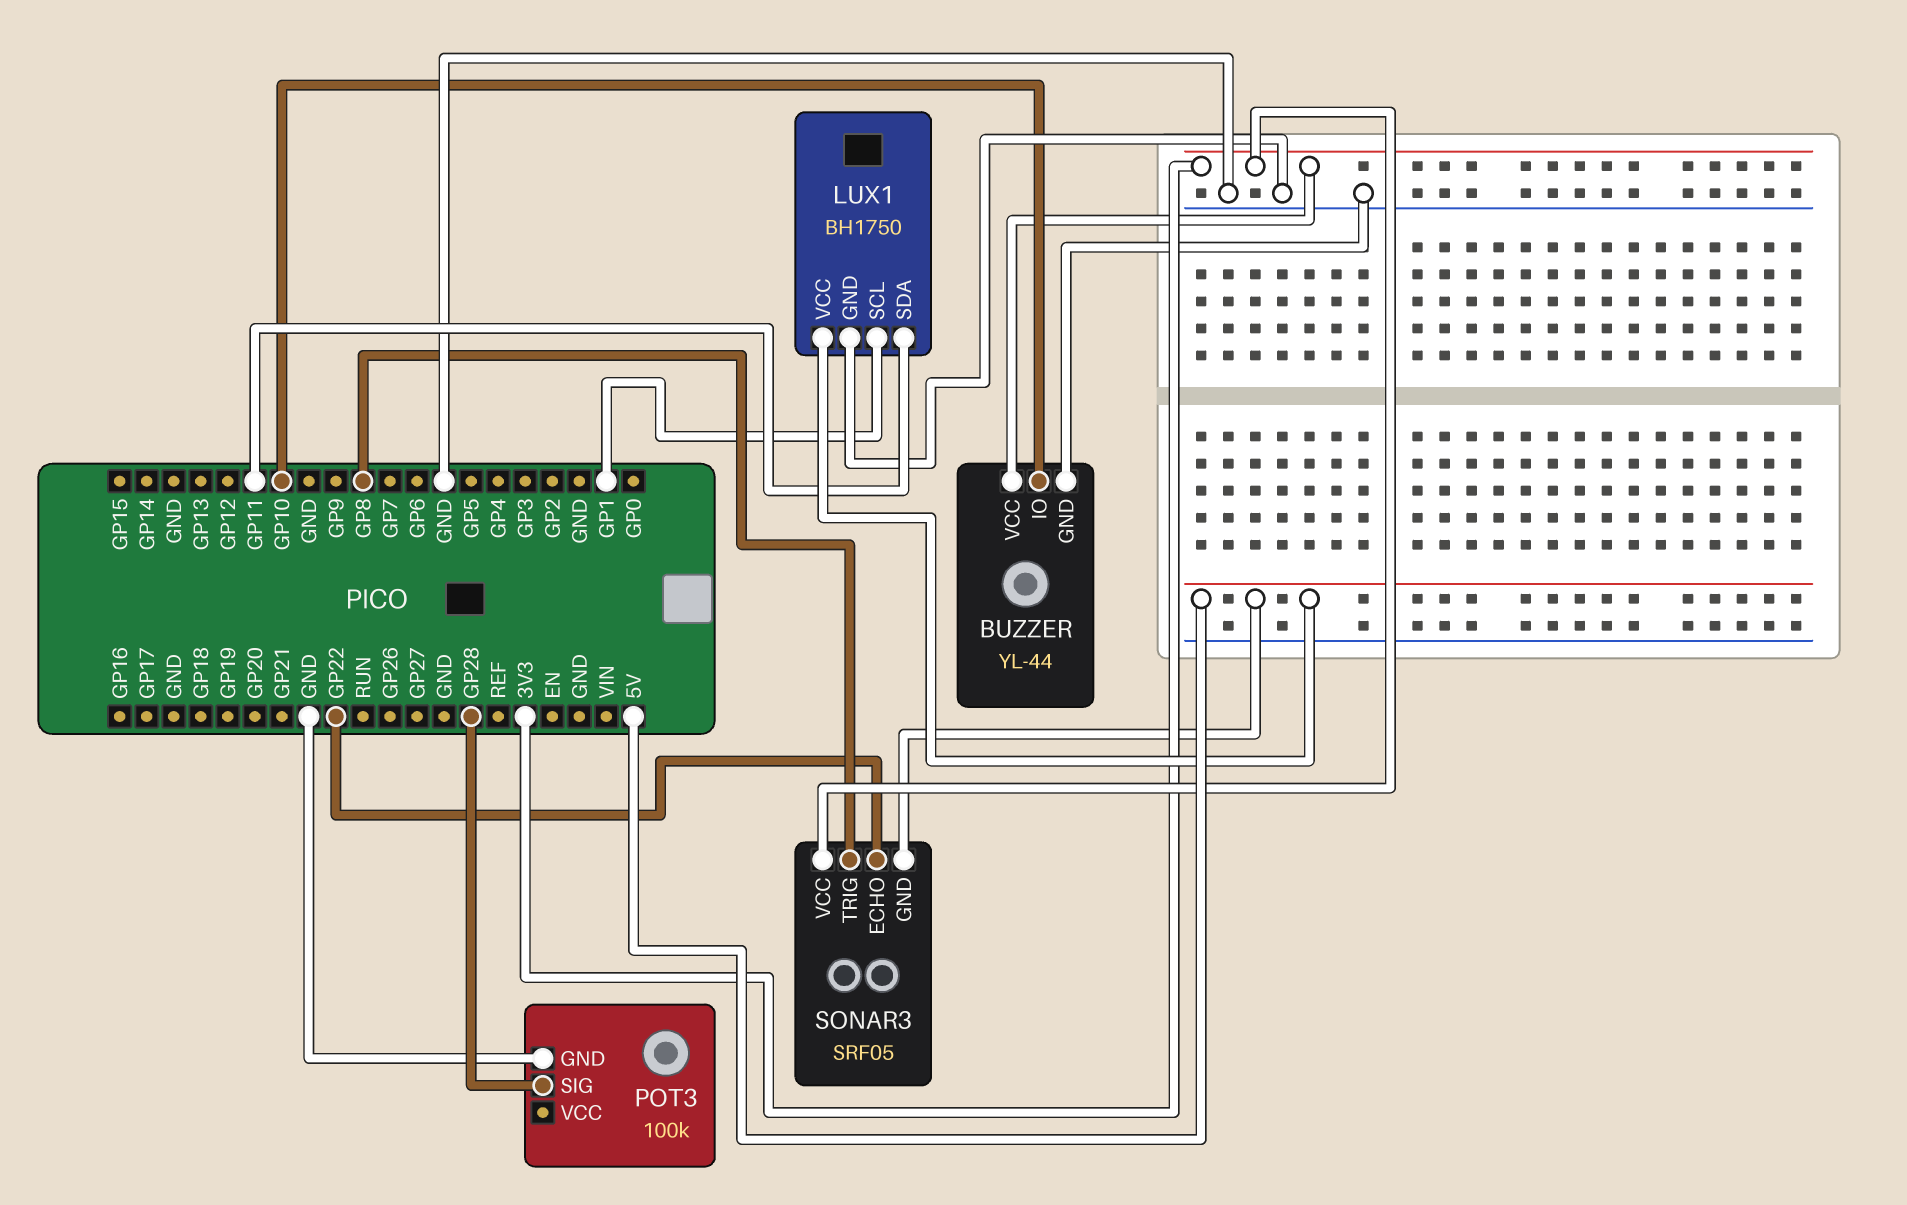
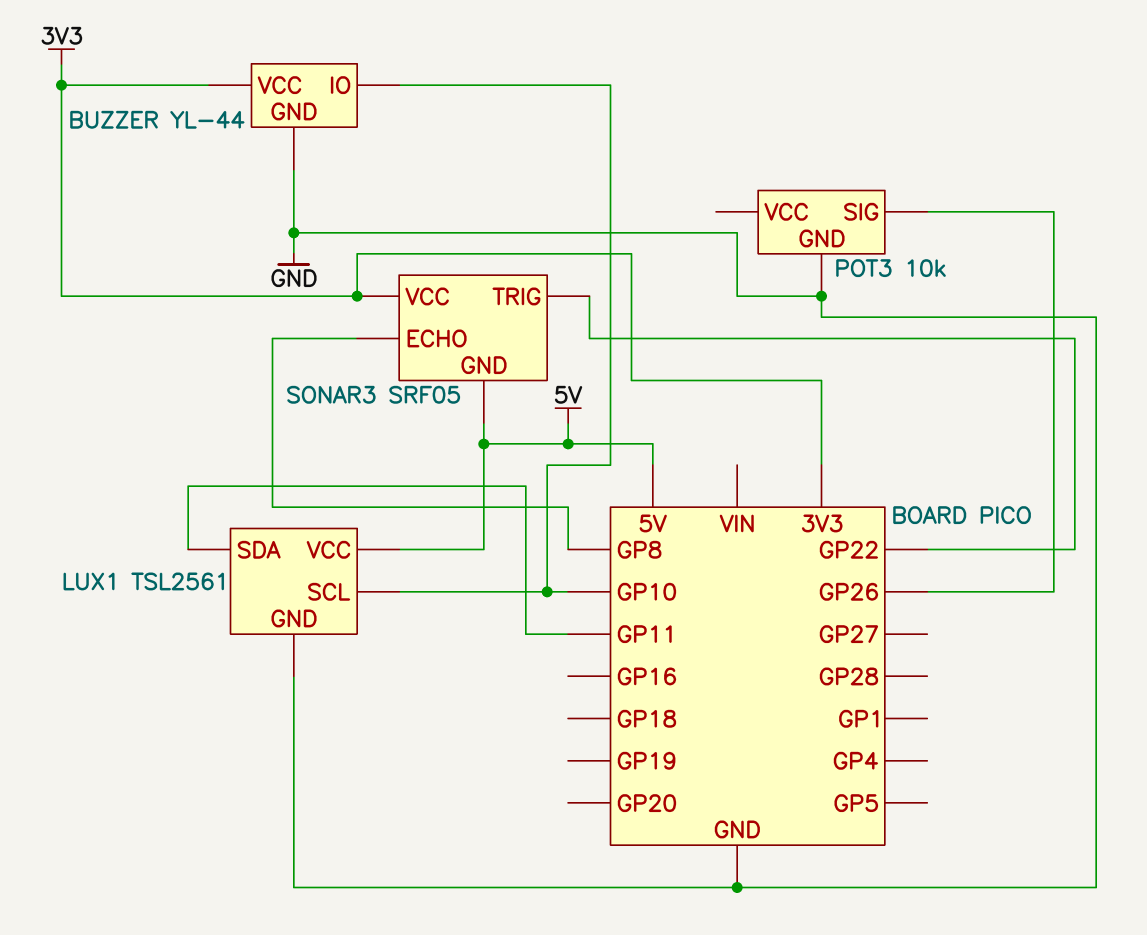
LUX1: BH1750 -> TSL2561
LUX1 pin SCL: GP1 -> GP10
POT3: 100k -> 10k
POT3 pin SIG: GP28 -> GP26
SONAR3 pin ECHO: GP22 -> GP8
SONAR3 pin TRIG: GP8 -> GP22

